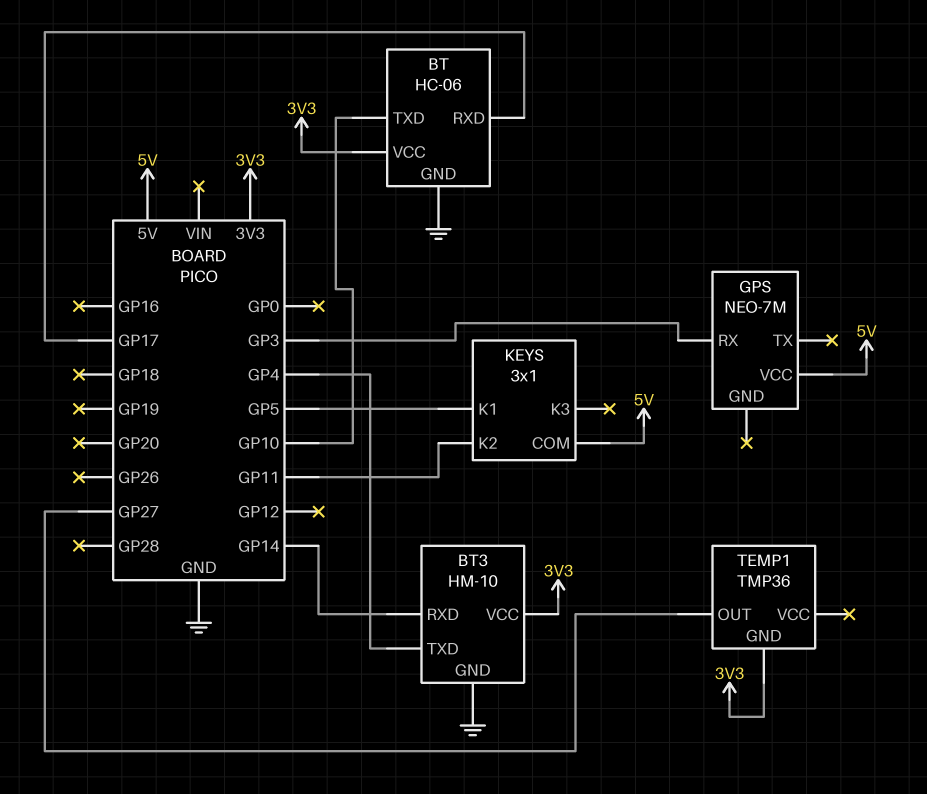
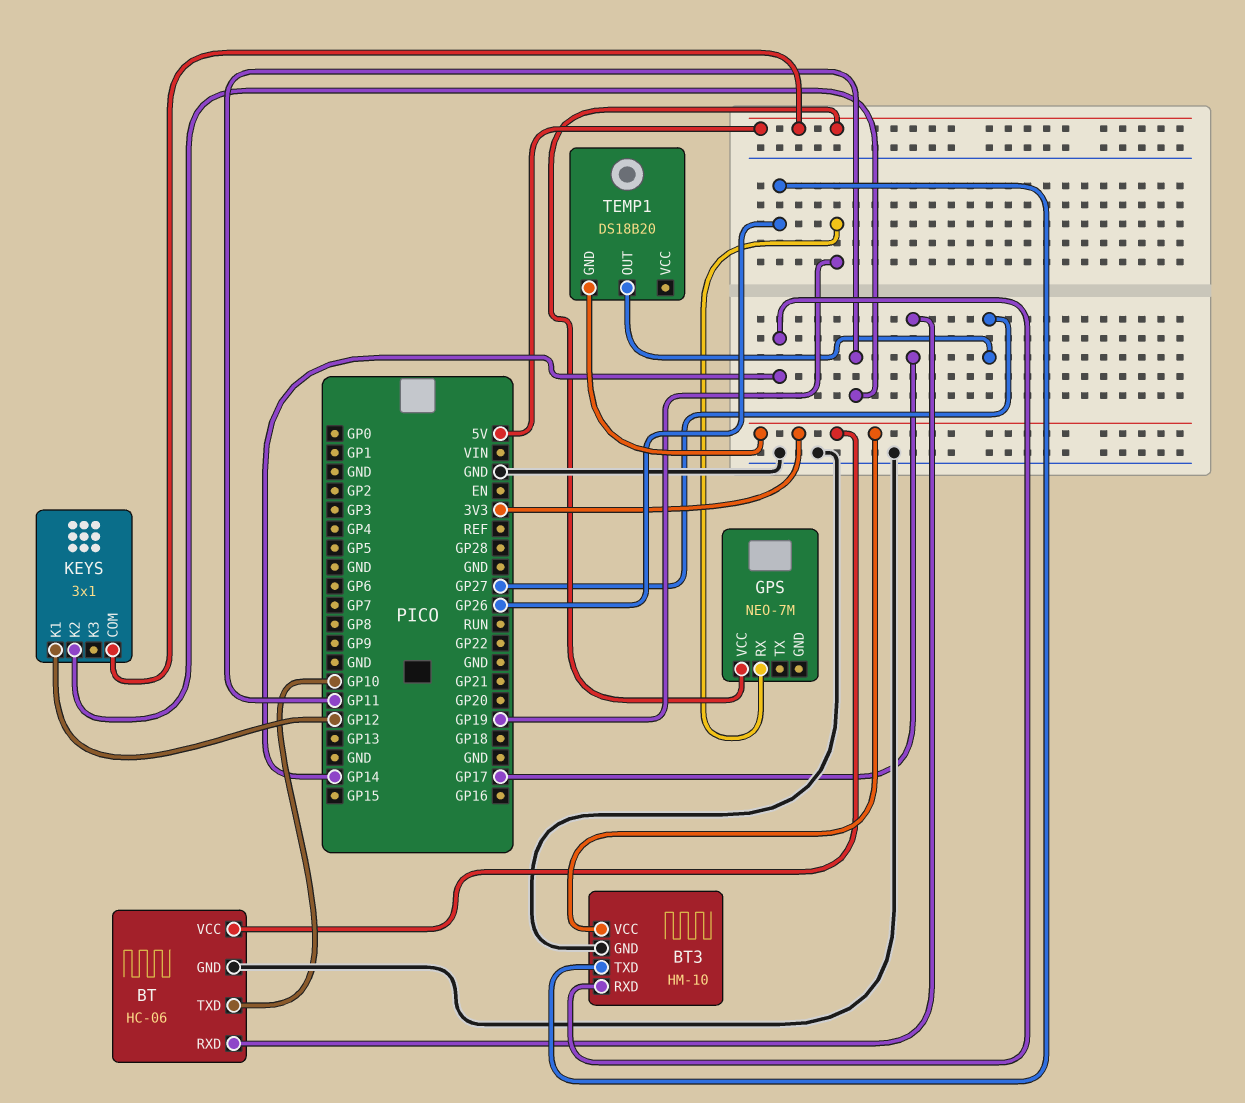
BT3 pin TXD: GP4 -> GP26
GPS pin RX: GP3 -> GP19
KEYS pin K1: GP5 -> GP12
TEMP1: TMP36 -> DS18B20

